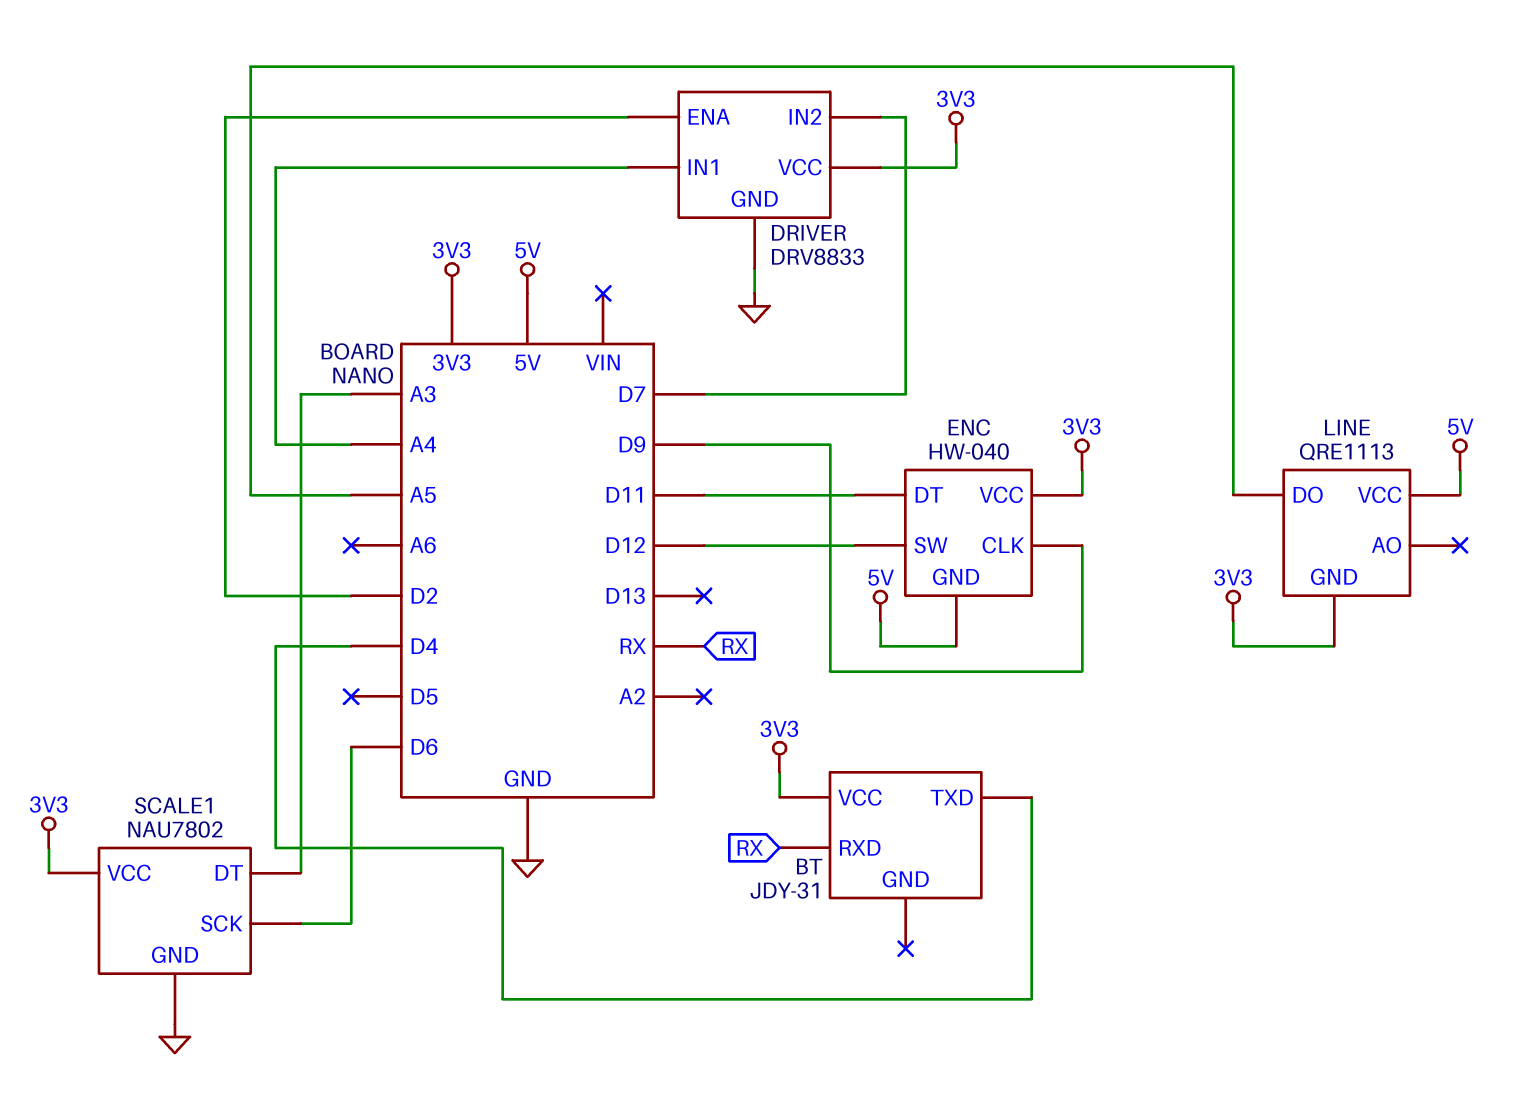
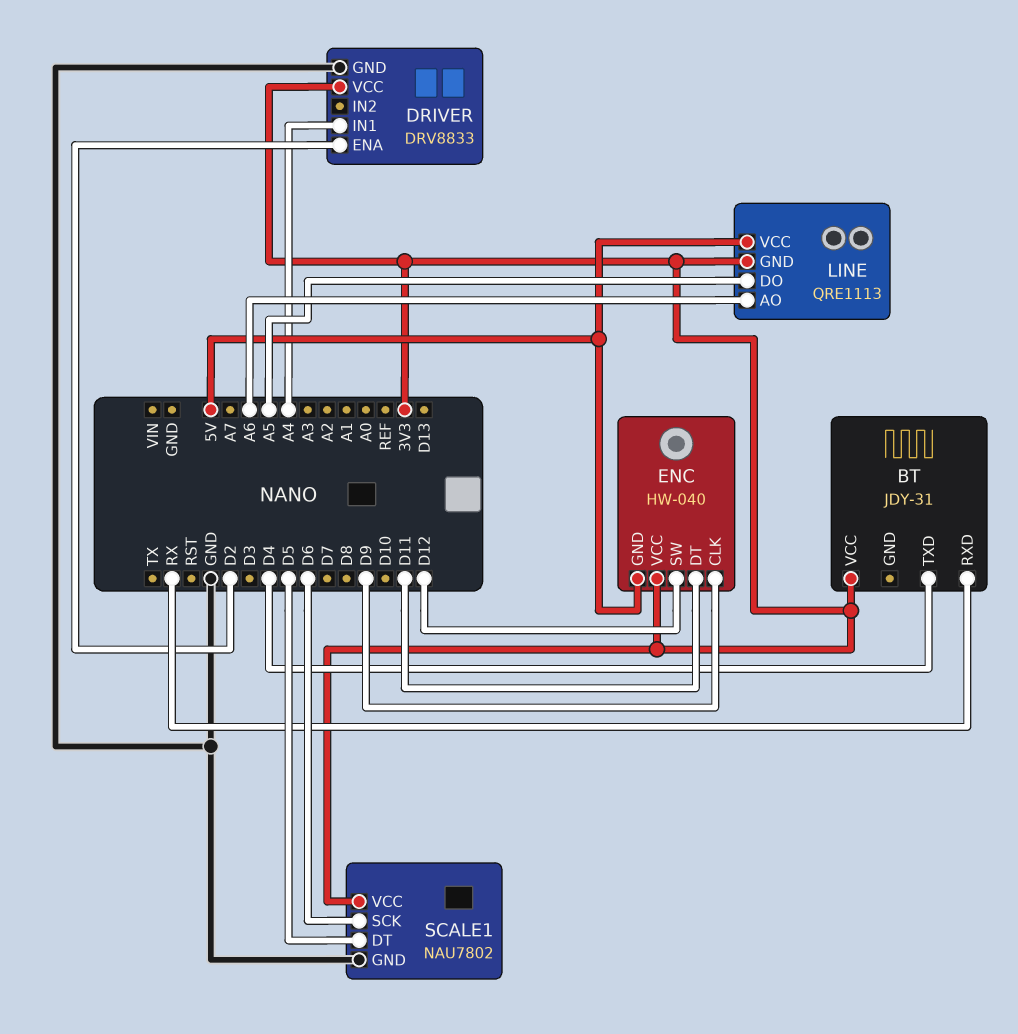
DRIVER pin IN2: D7 -> none
LINE pin AO: none -> A6
SCALE1 pin DT: A3 -> D5

